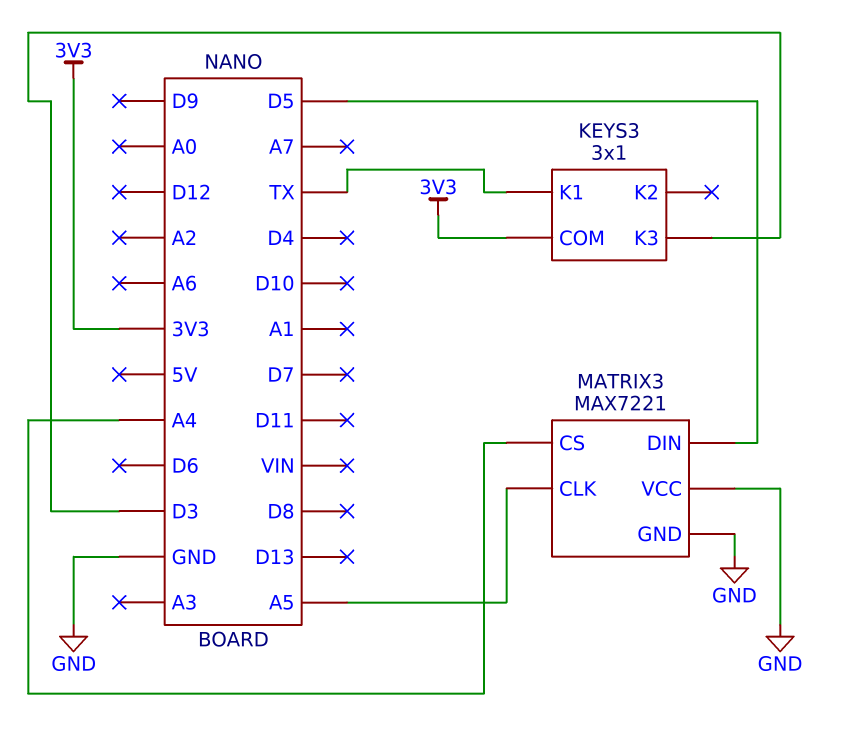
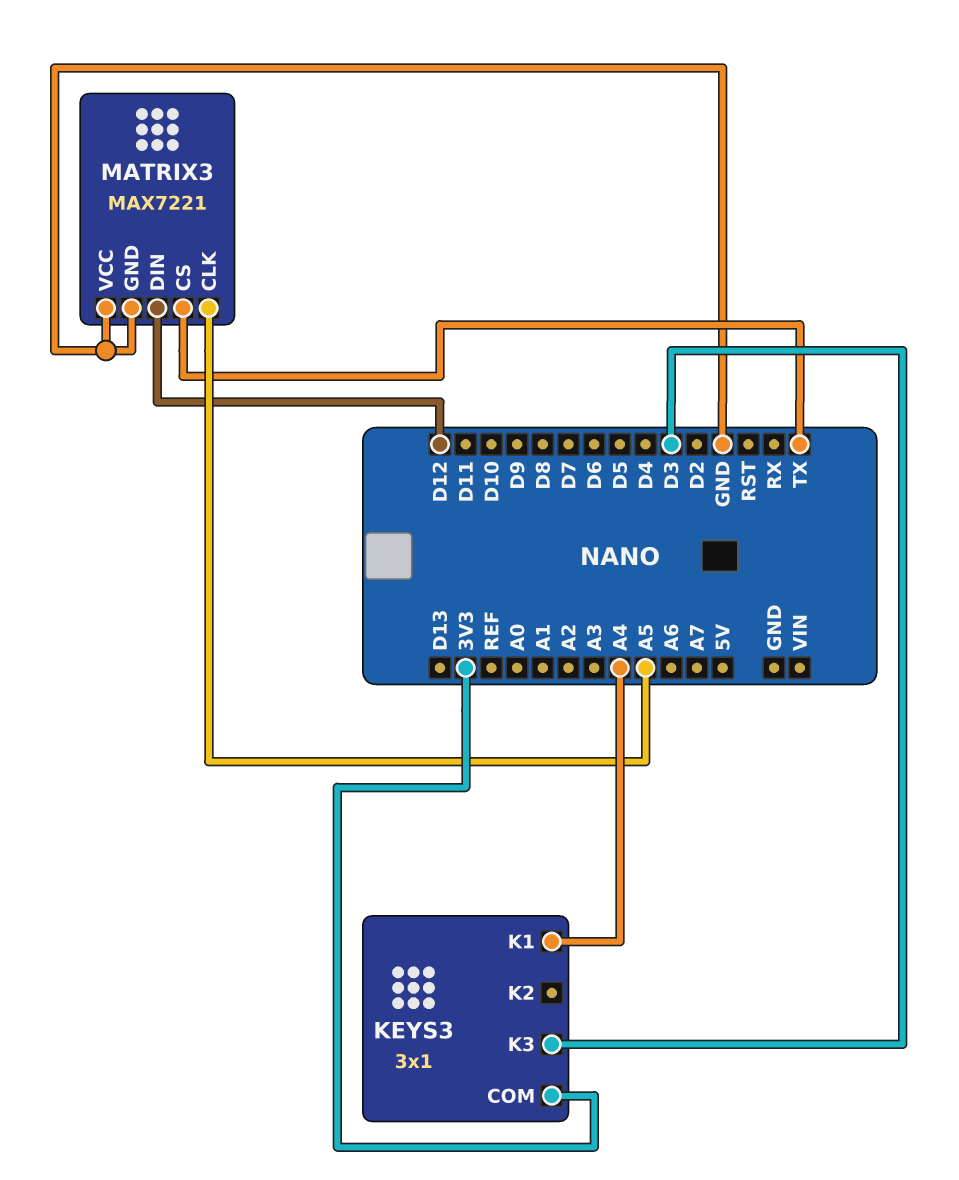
KEYS3 pin K1: TX -> A4
MATRIX3 pin CS: A4 -> TX
MATRIX3 pin DIN: D5 -> D12

